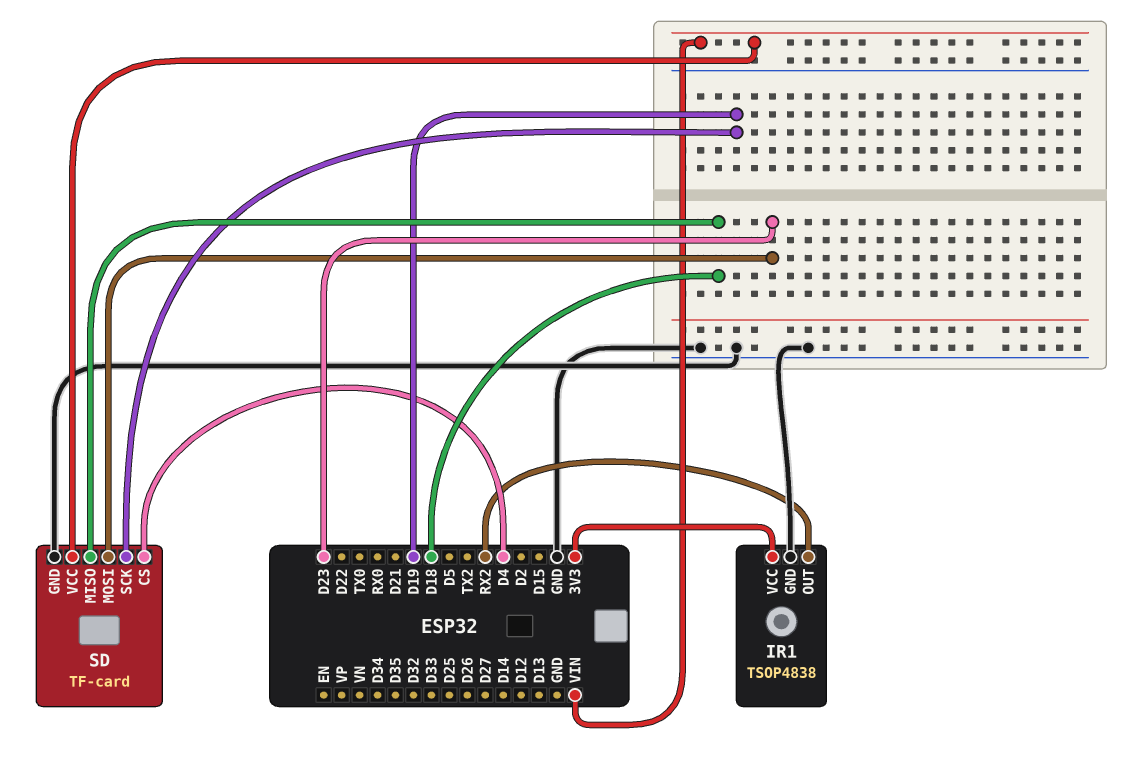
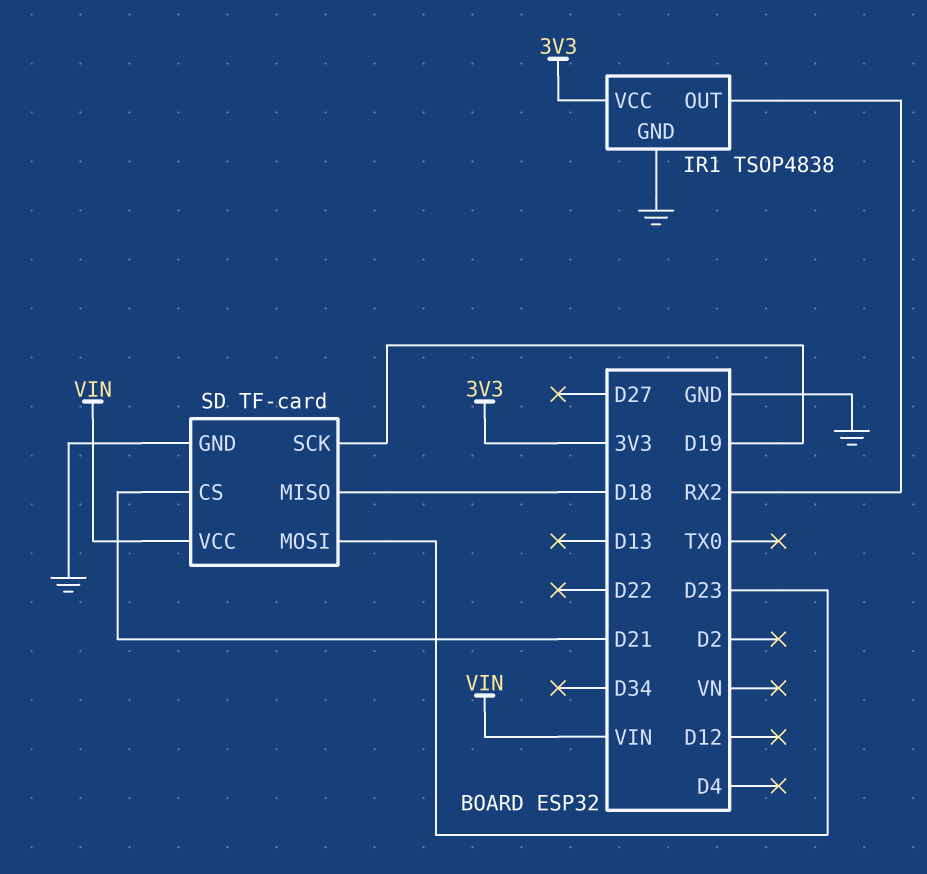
SD pin CS: D4 -> D21

